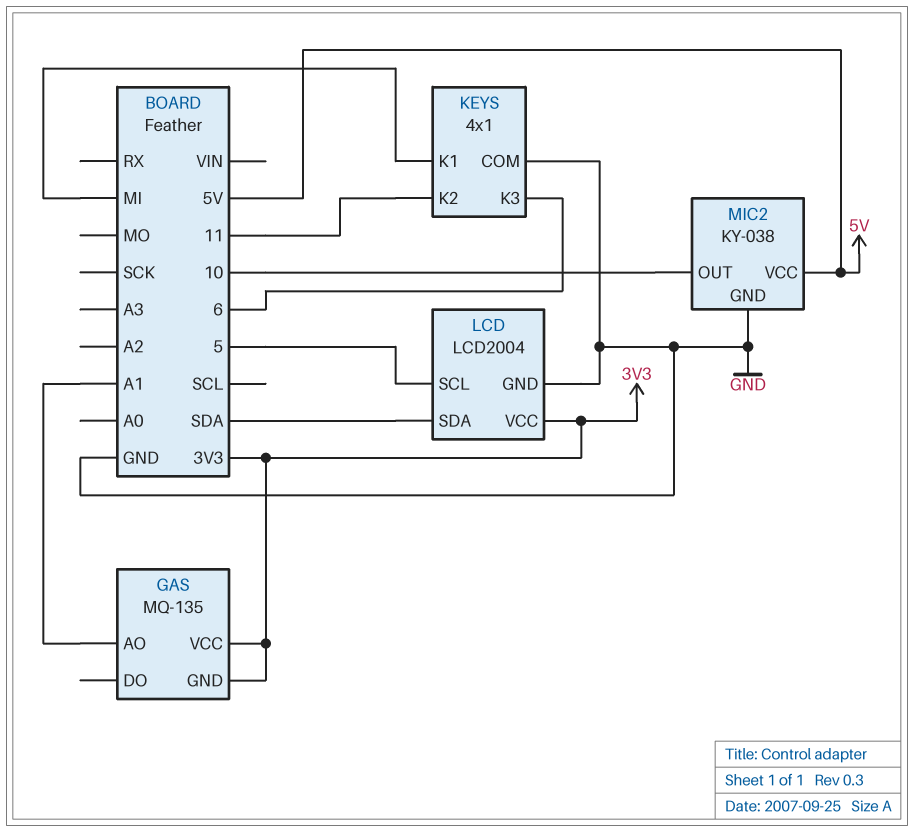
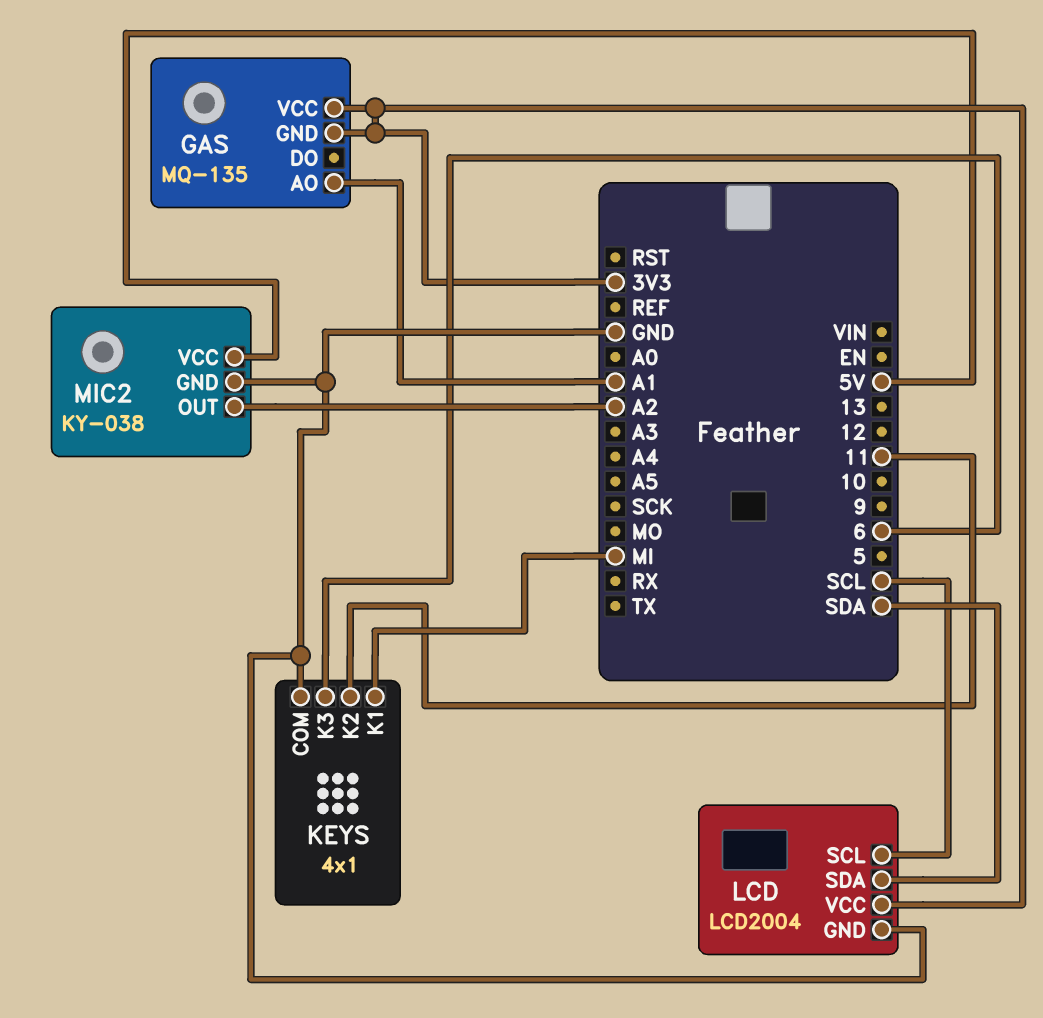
LCD pin SCL: 5 -> SCL
MIC2 pin OUT: 10 -> A2

